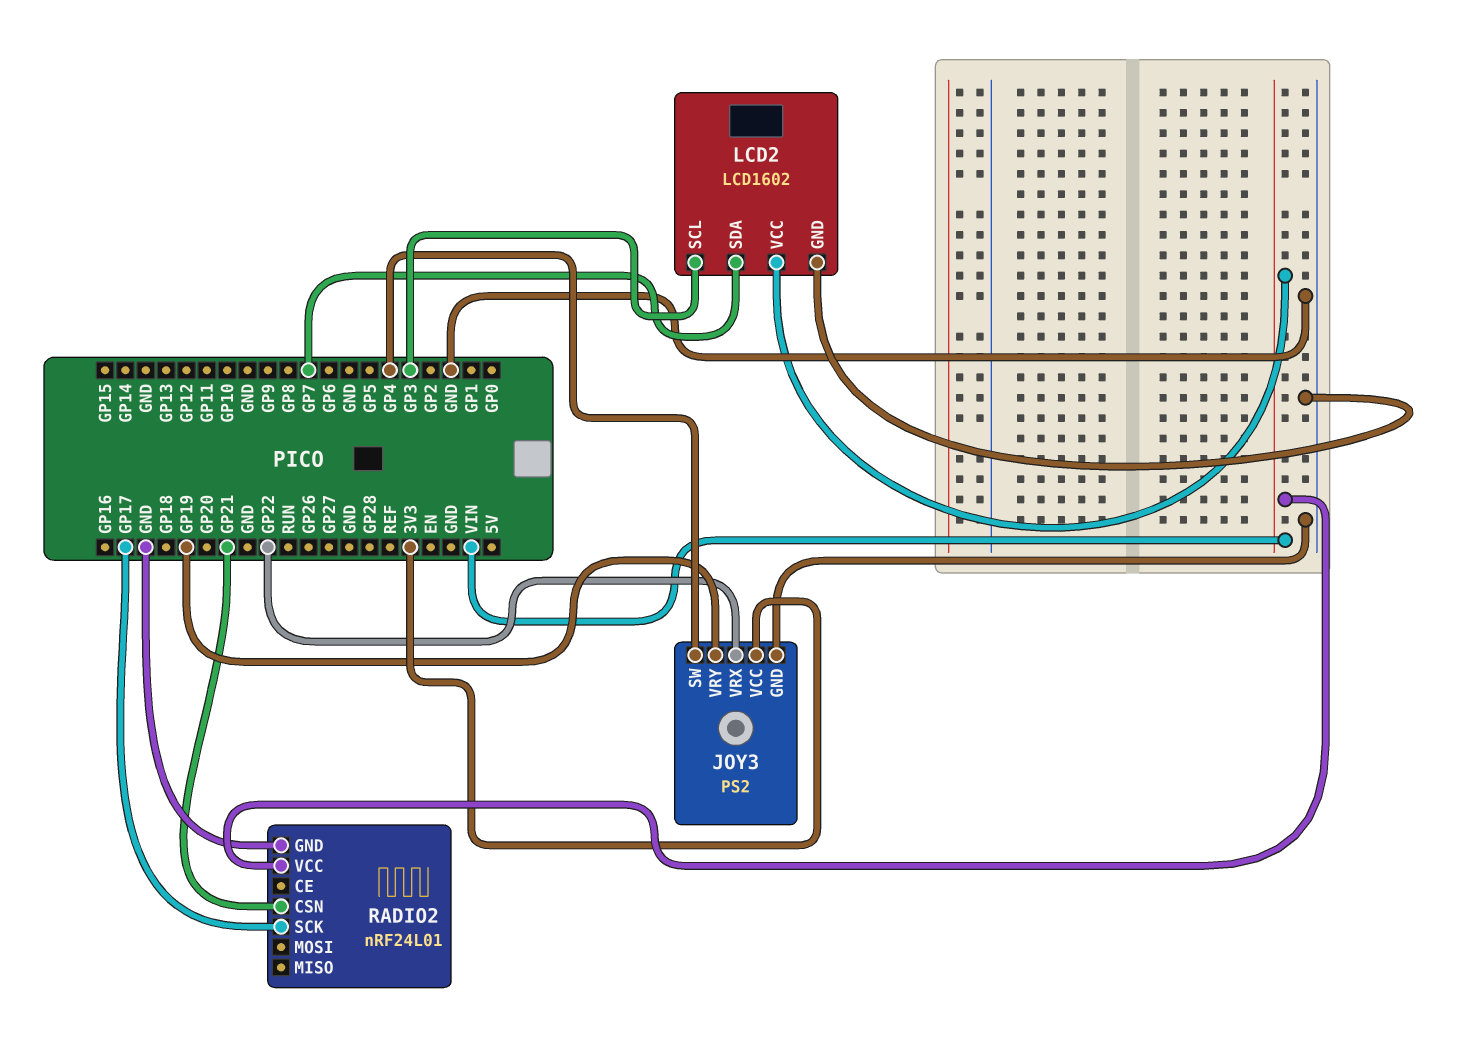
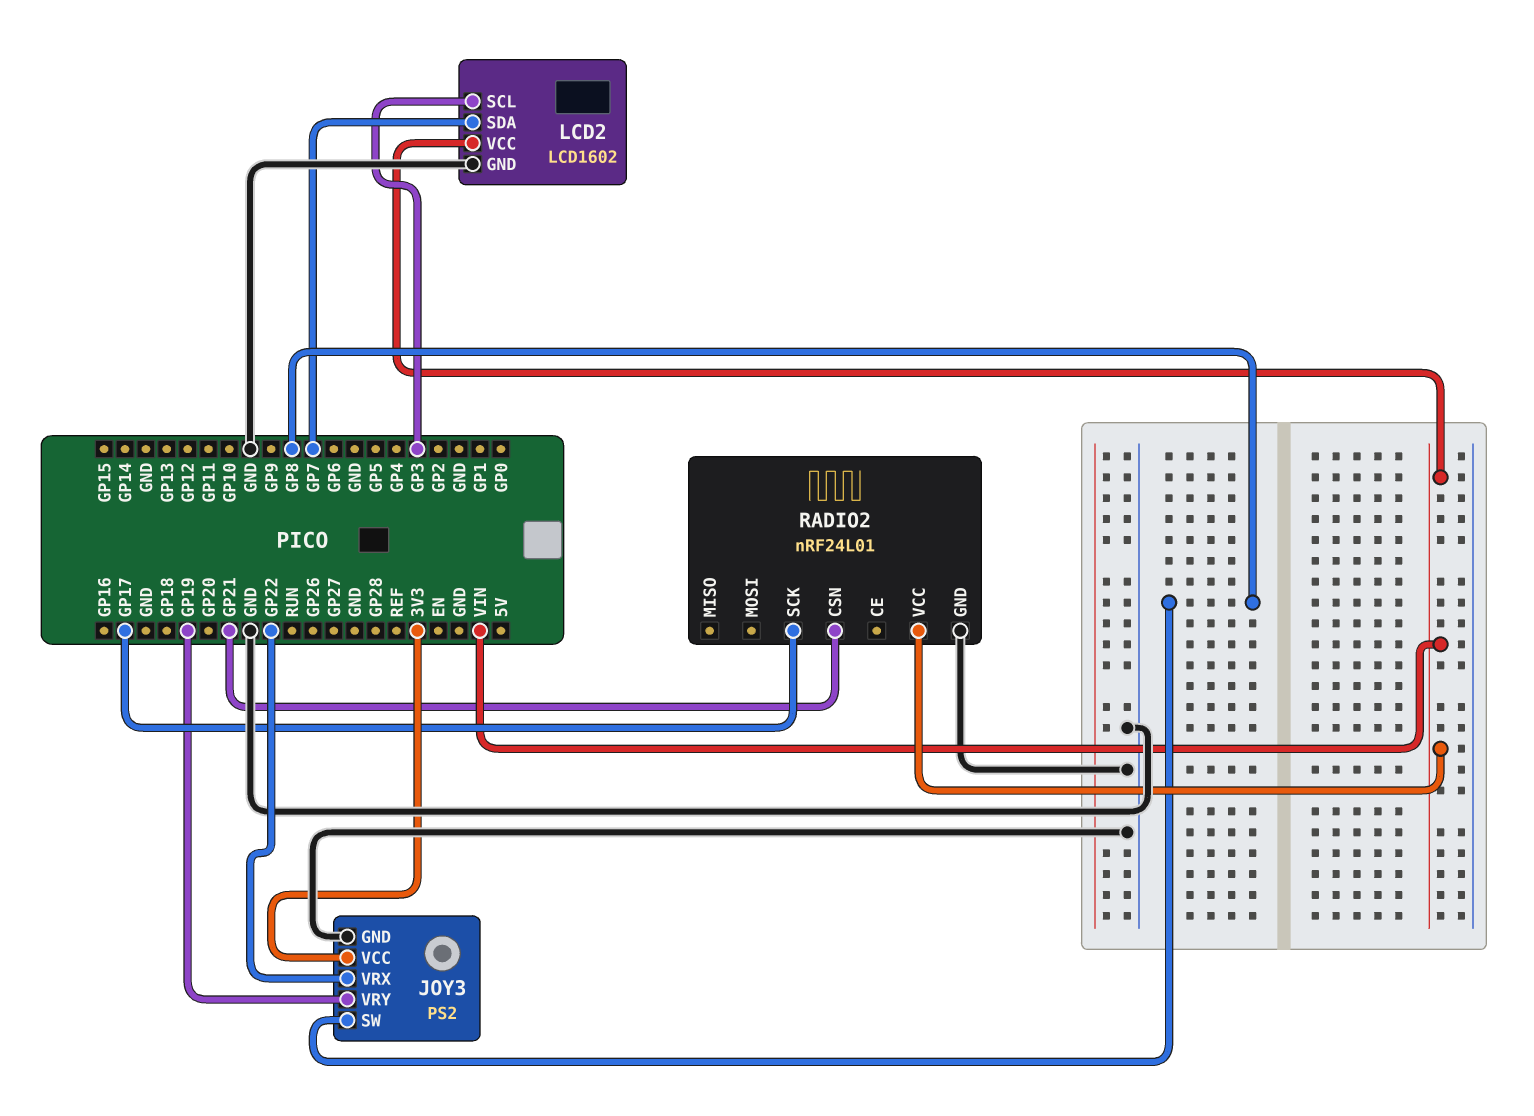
JOY3 pin SW: GP4 -> GP8

